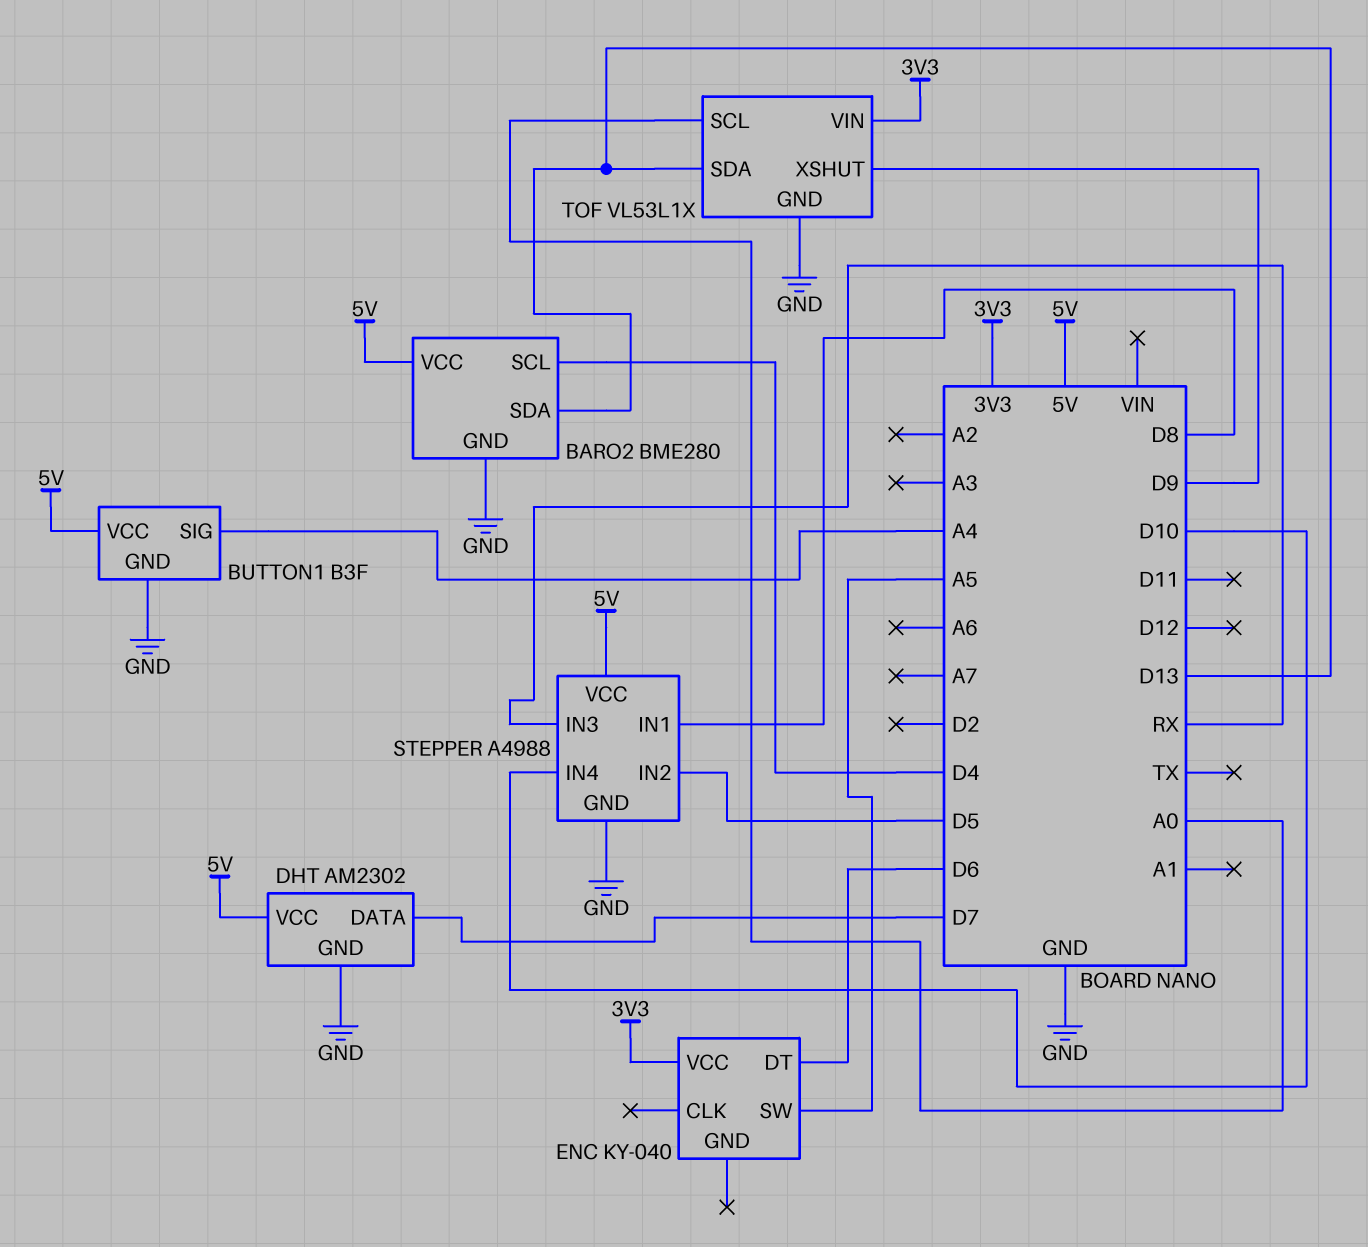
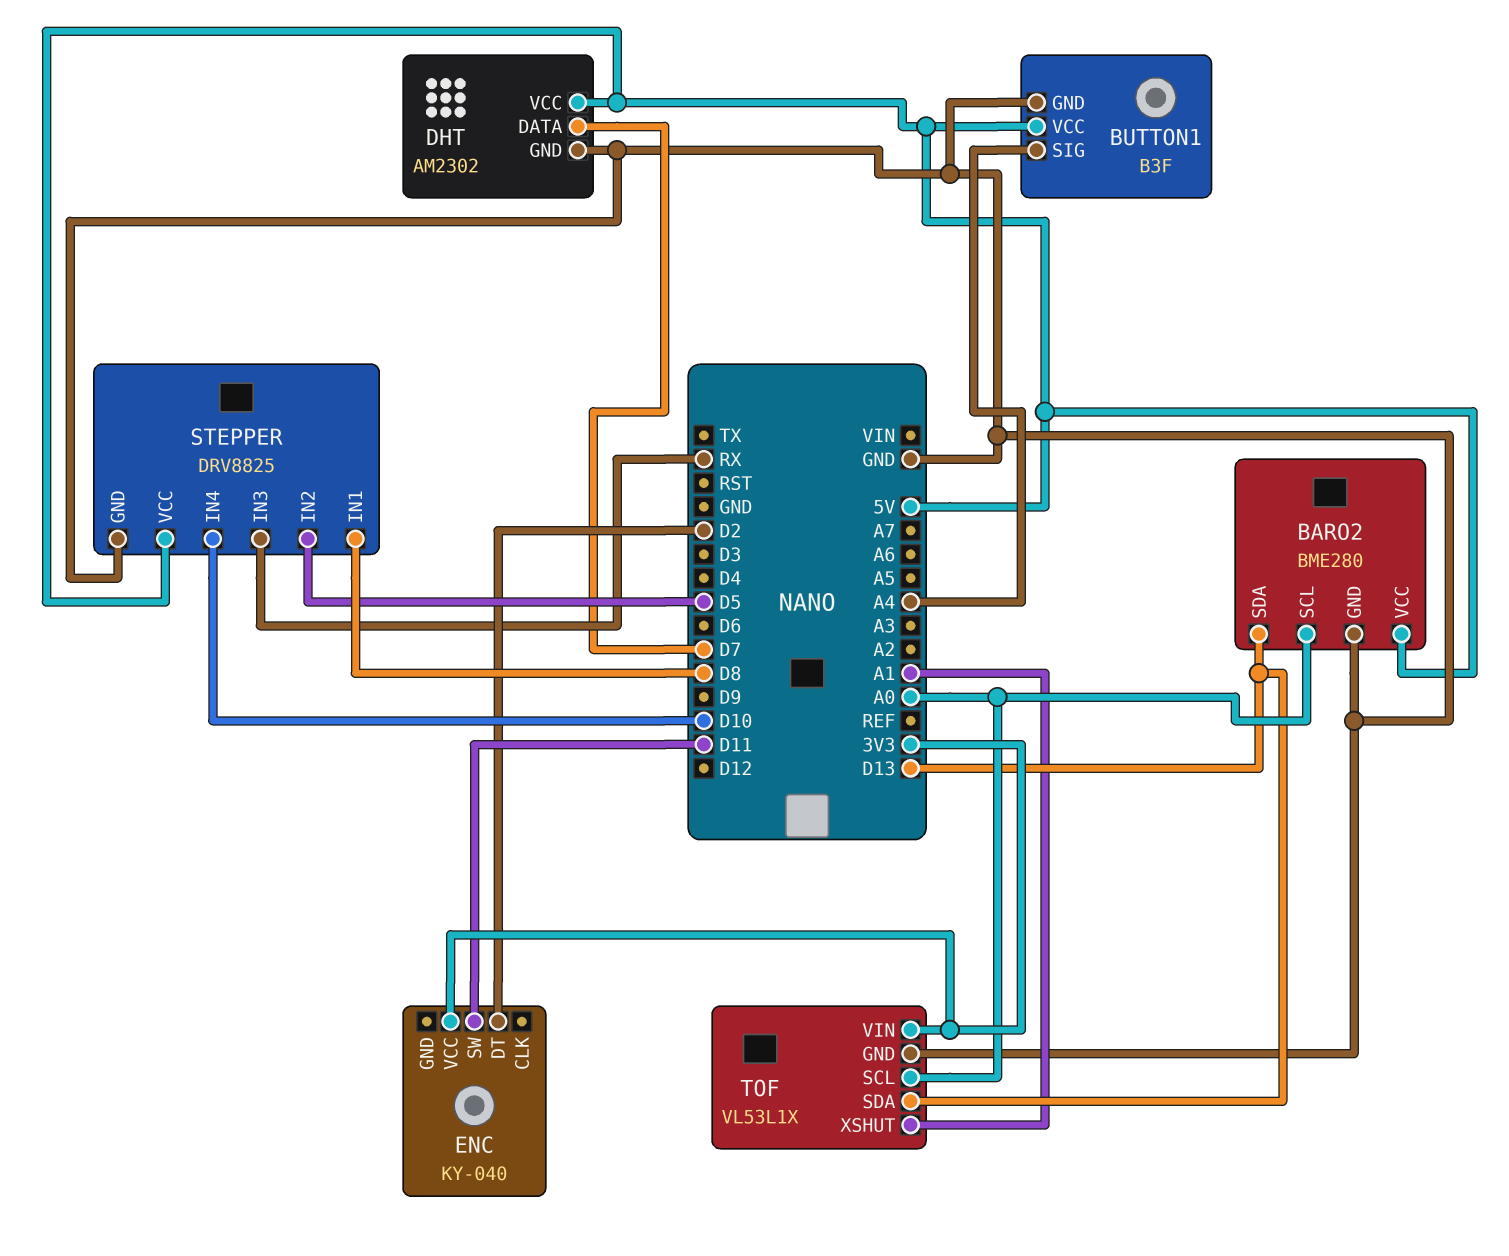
BARO2 pin SCL: D4 -> A0
ENC pin DT: D6 -> D2
ENC pin SW: A5 -> D11
STEPPER: A4988 -> DRV8825
TOF pin XSHUT: D9 -> A1

